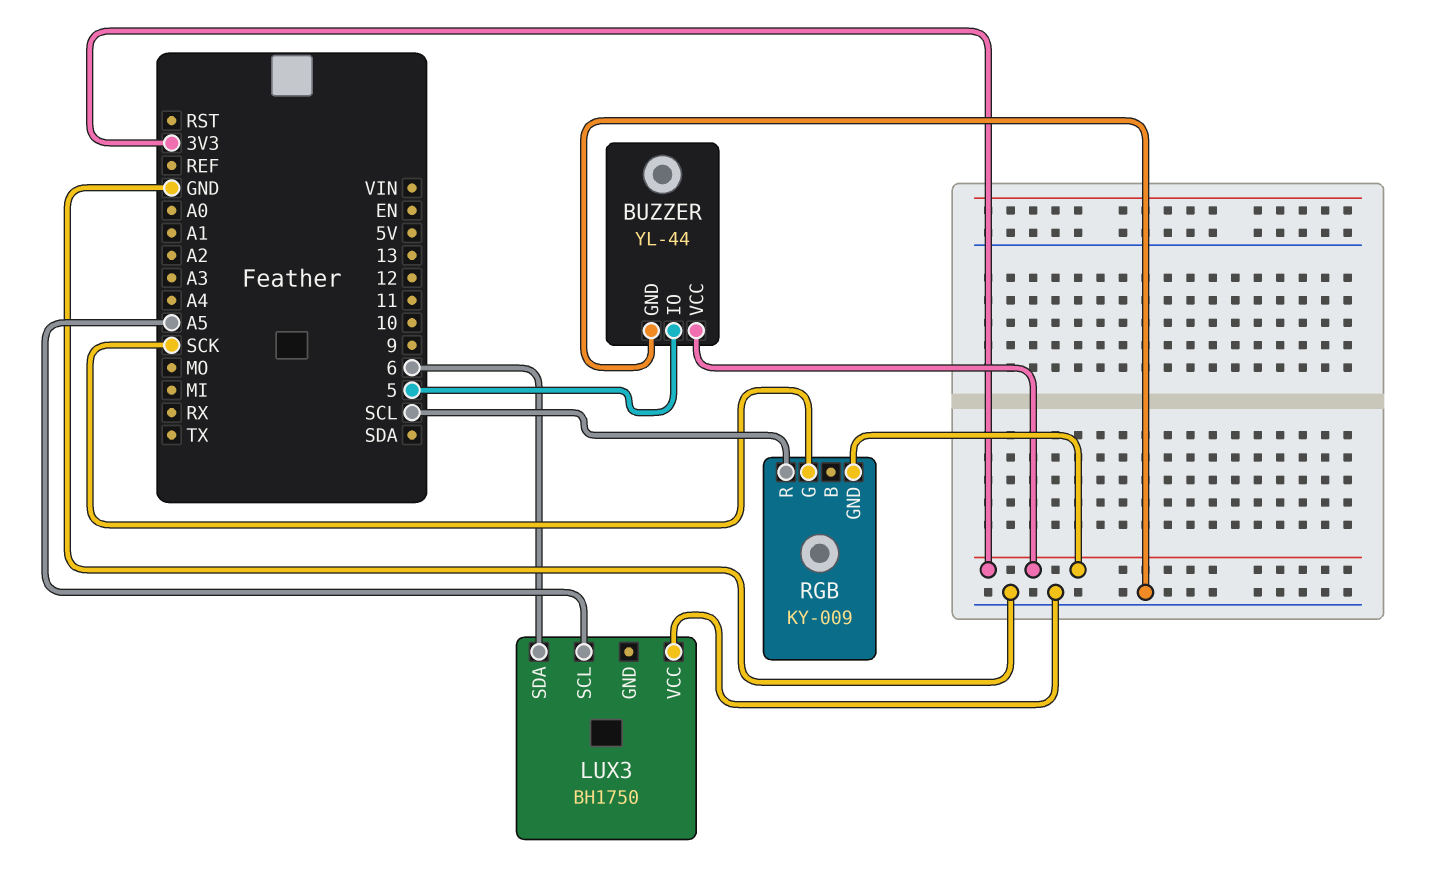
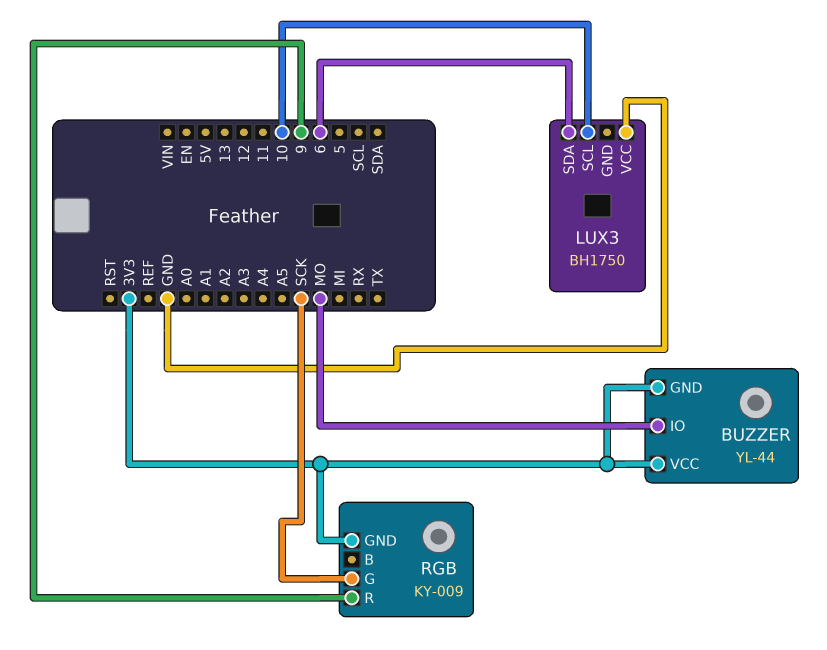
BUZZER pin GND: GND -> 3V3
BUZZER pin IO: 5 -> MO
LUX3 pin SCL: A5 -> 10
RGB pin R: SCL -> 9

